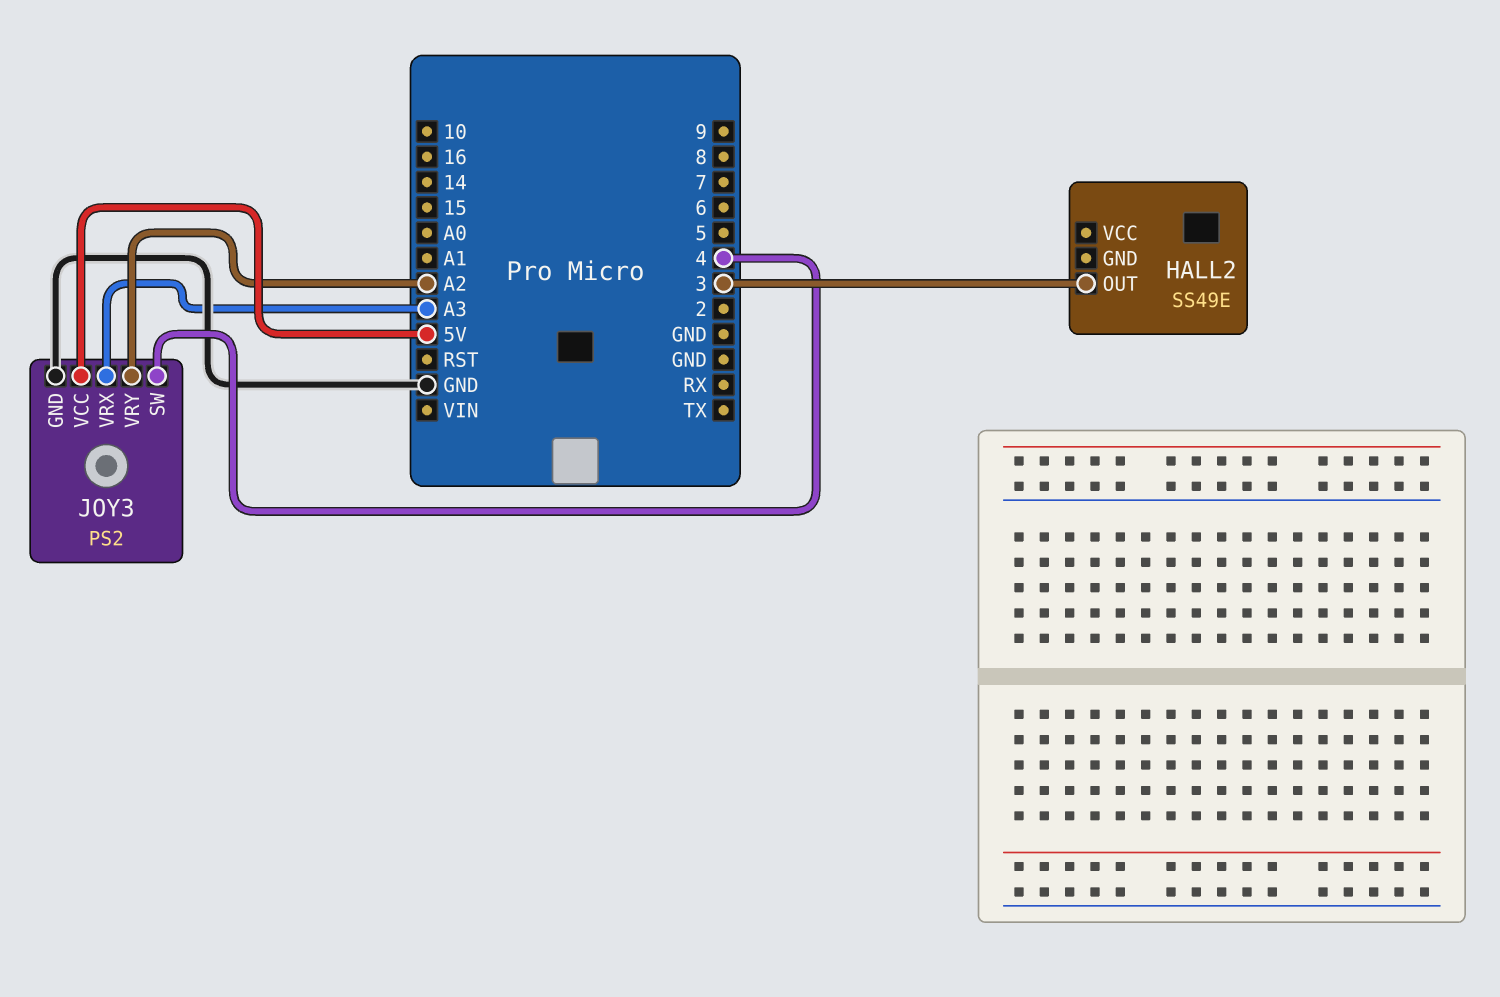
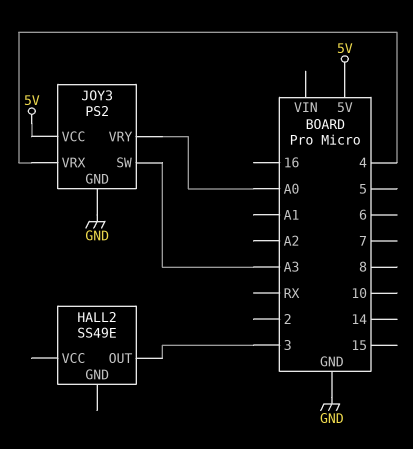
JOY3 pin SW: 4 -> A3
JOY3 pin VRX: A3 -> 4
JOY3 pin VRY: A2 -> A0

